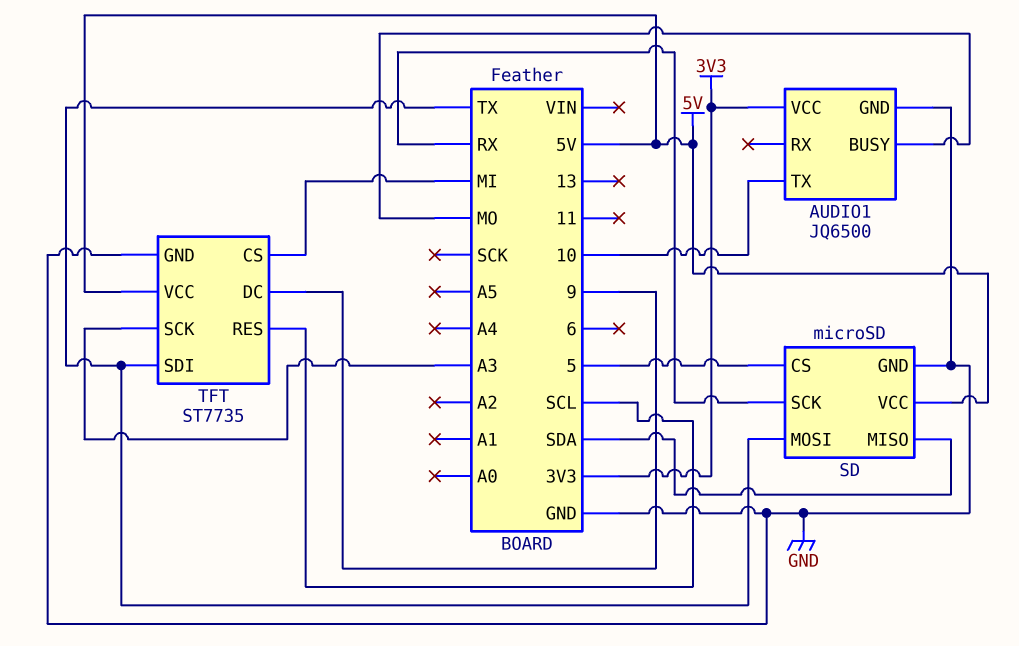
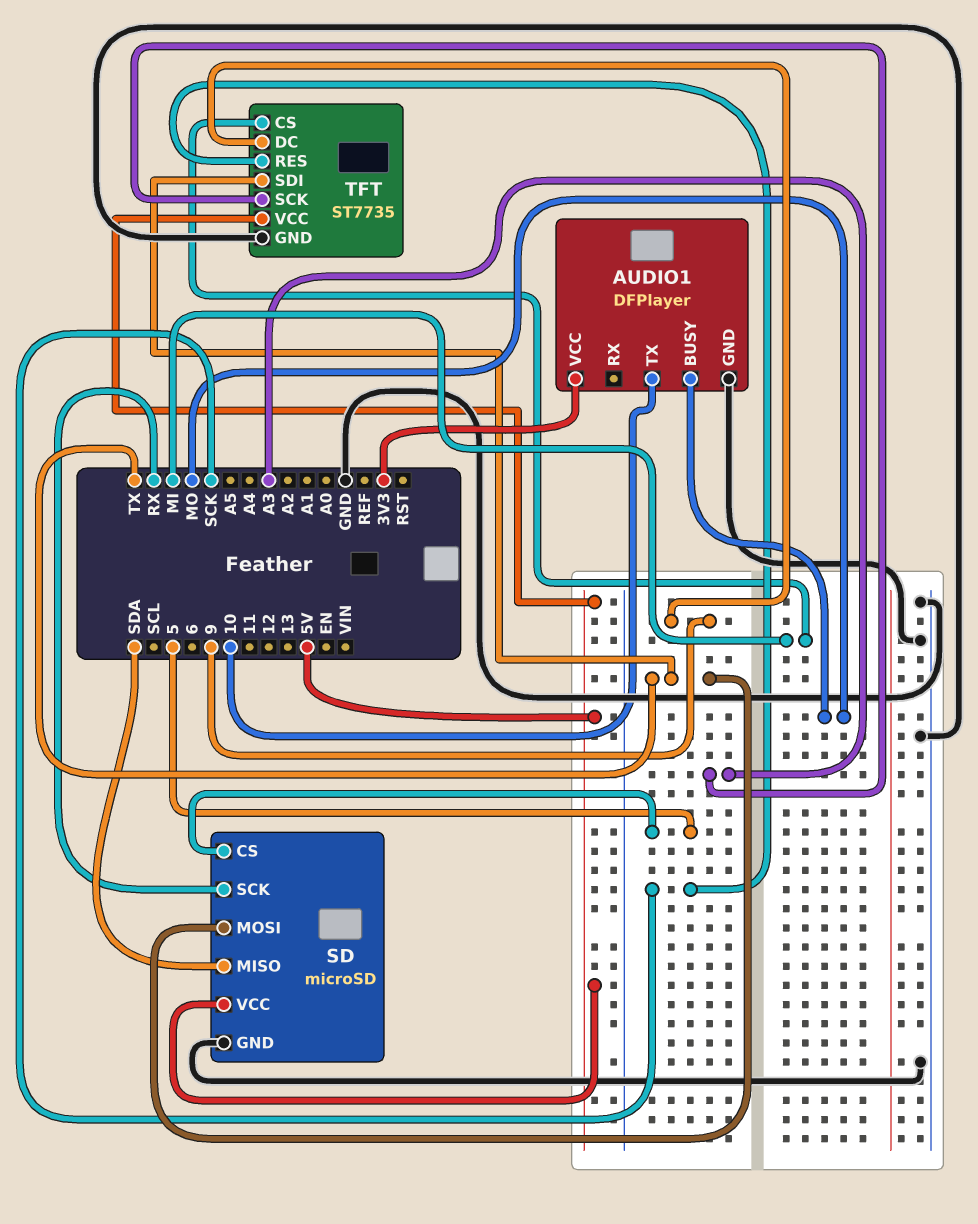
AUDIO1: JQ6500 -> DFPlayer
TFT pin RES: SCL -> SCK

